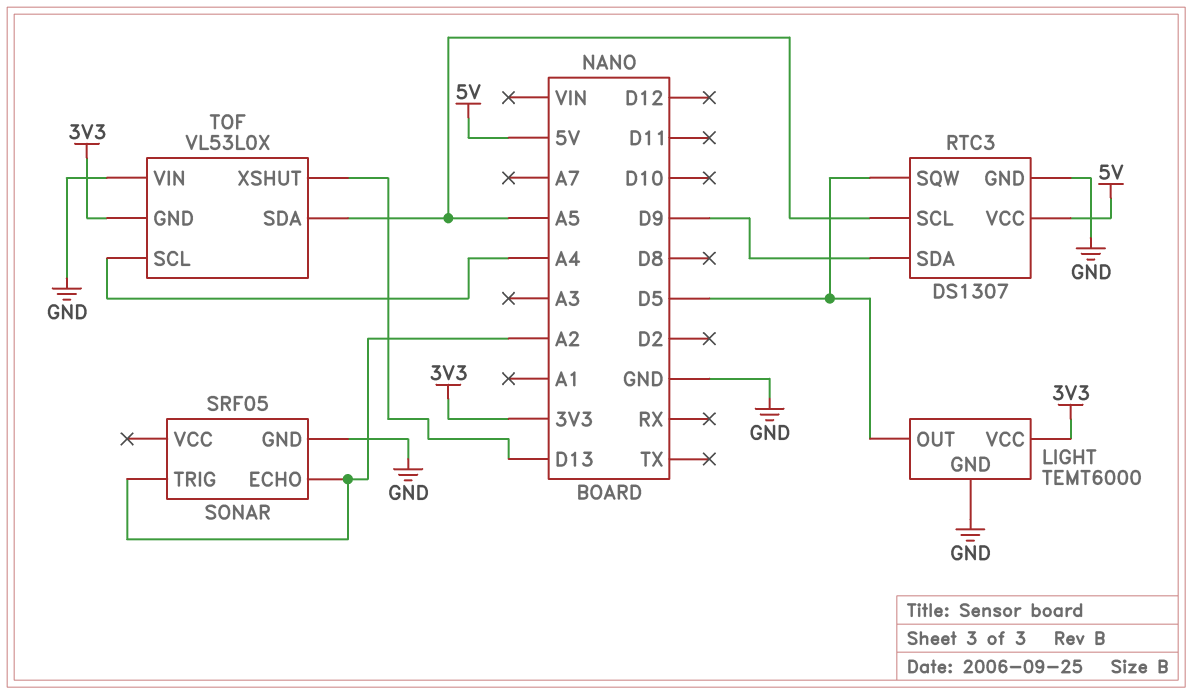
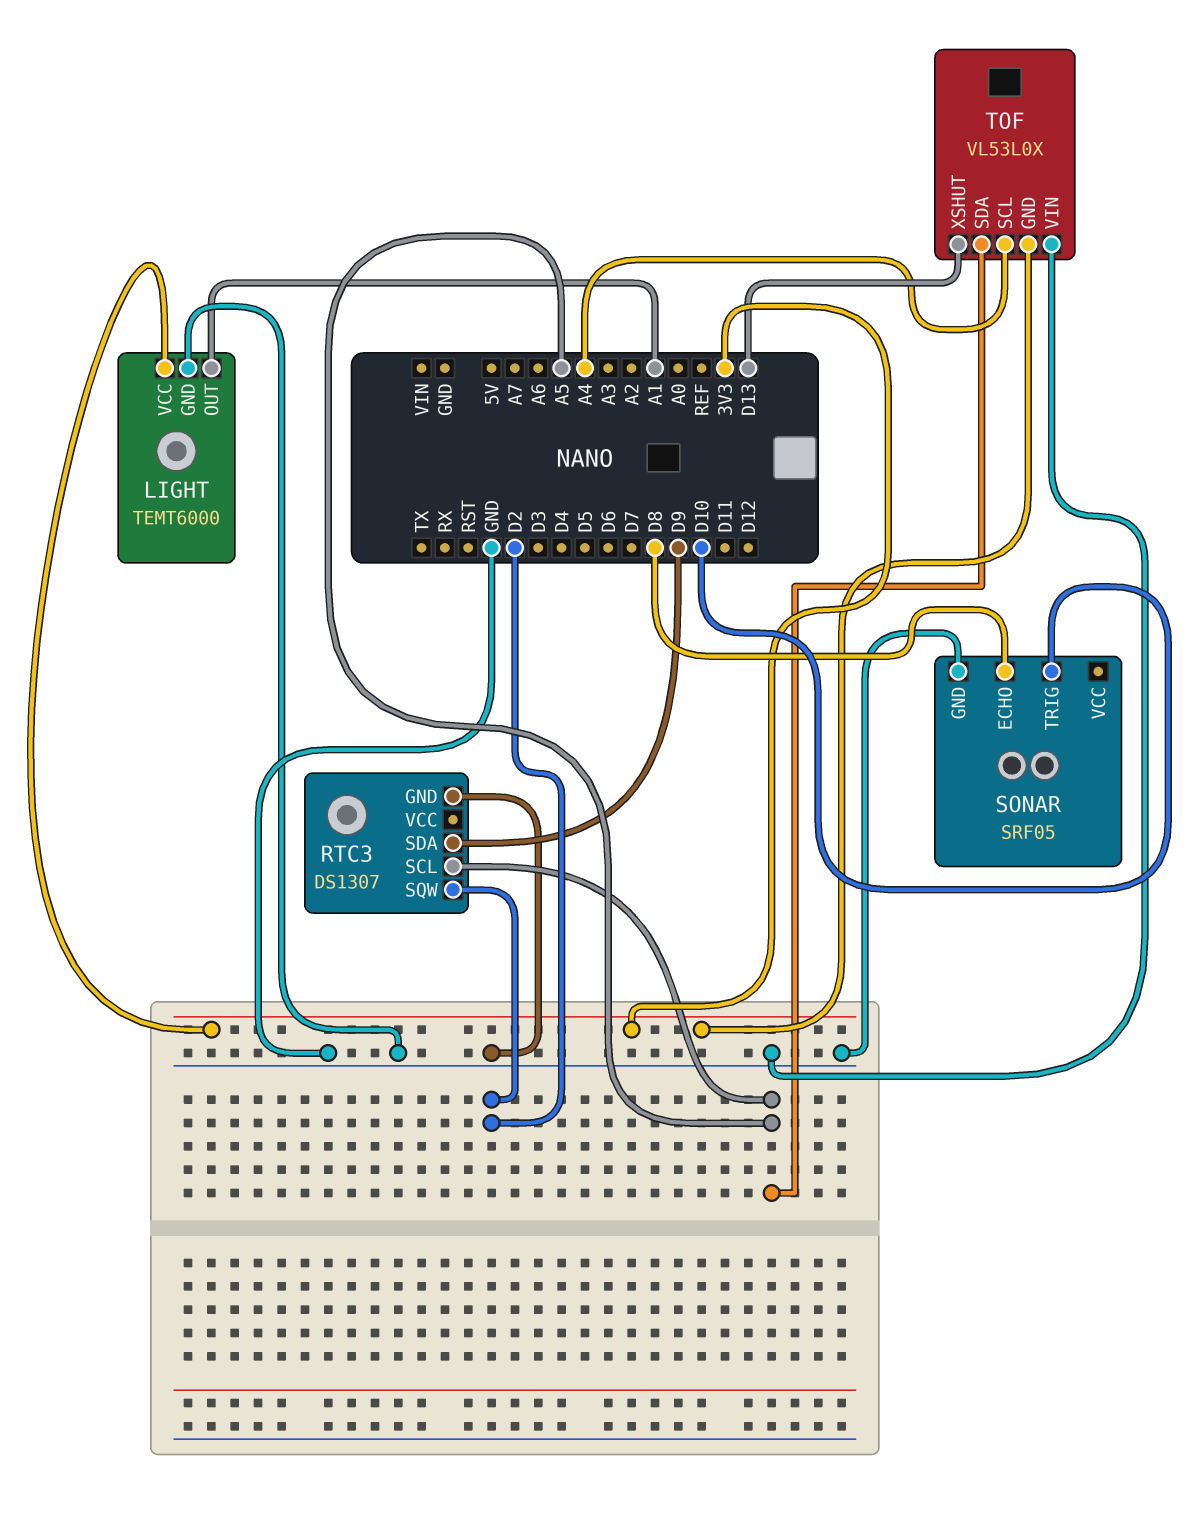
LIGHT pin OUT: D5 -> A1
RTC3 pin SQW: D5 -> D2
RTC3 pin VCC: 5V -> none
SONAR pin ECHO: A2 -> D8
SONAR pin TRIG: A2 -> D10

